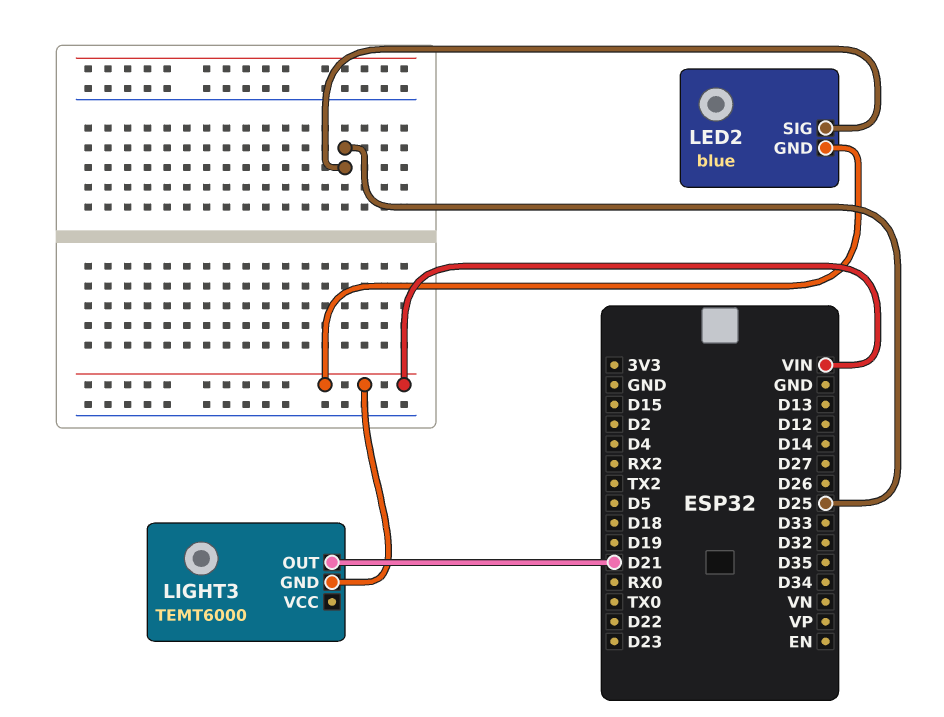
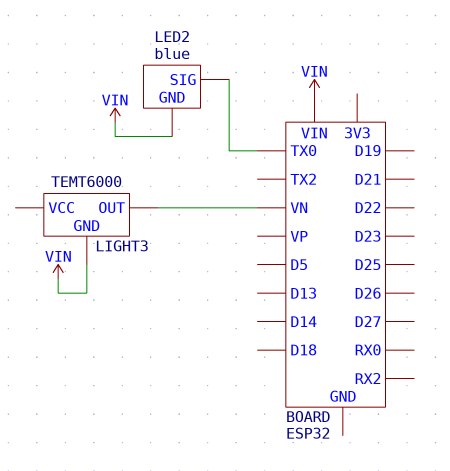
LED2 pin SIG: D25 -> TX0
LIGHT3 pin OUT: D21 -> VN

